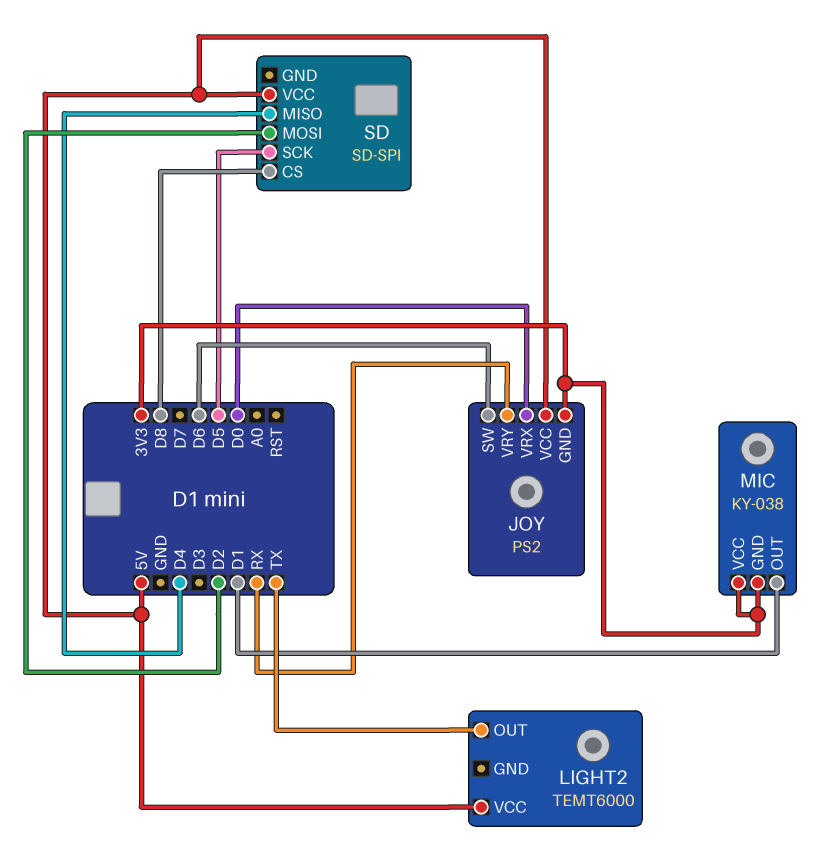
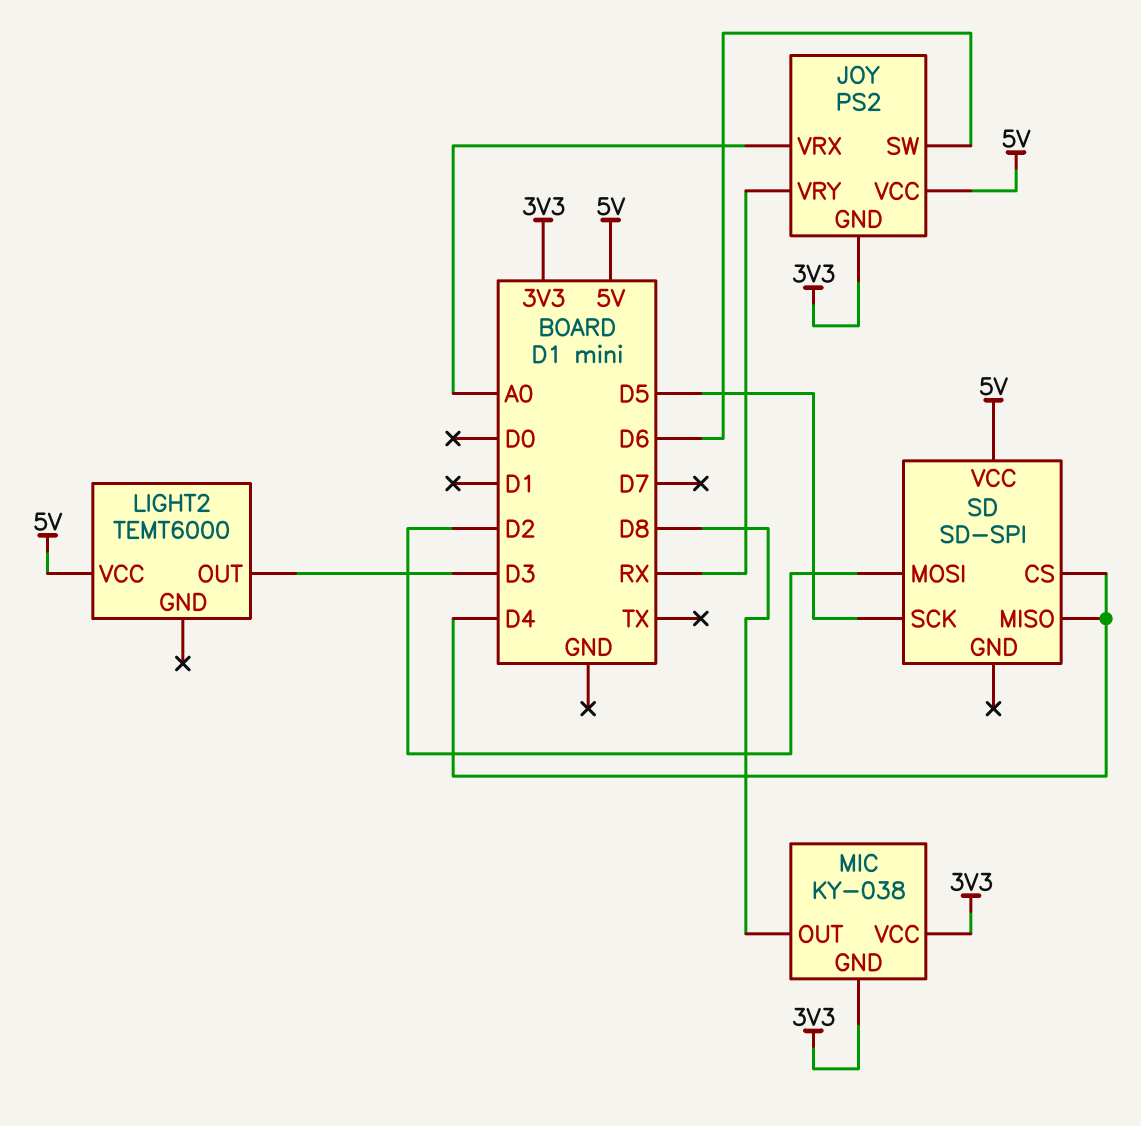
JOY pin VRX: D0 -> A0
LIGHT2 pin OUT: TX -> D3
MIC pin OUT: D1 -> D8
SD pin CS: D8 -> D4

